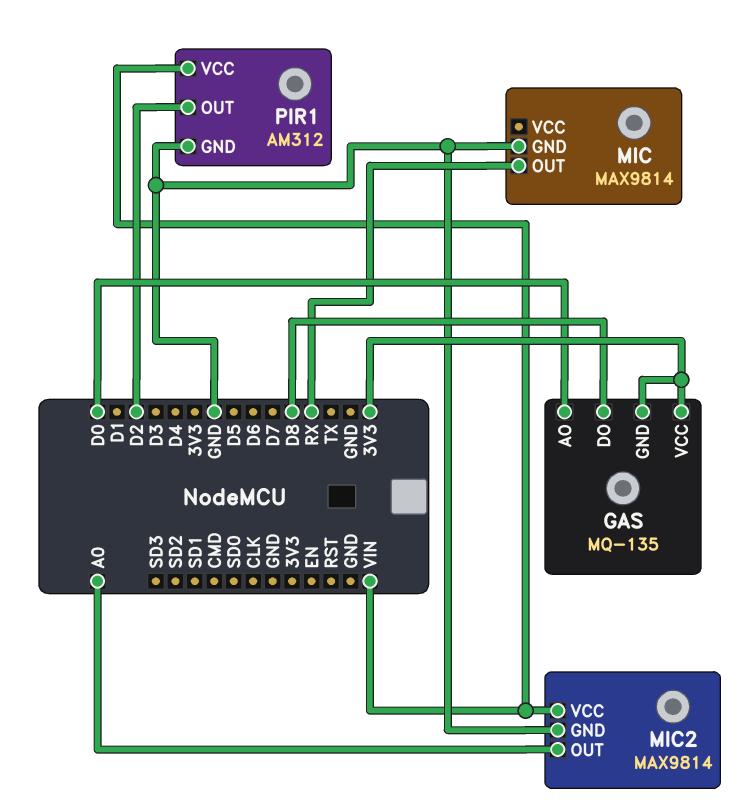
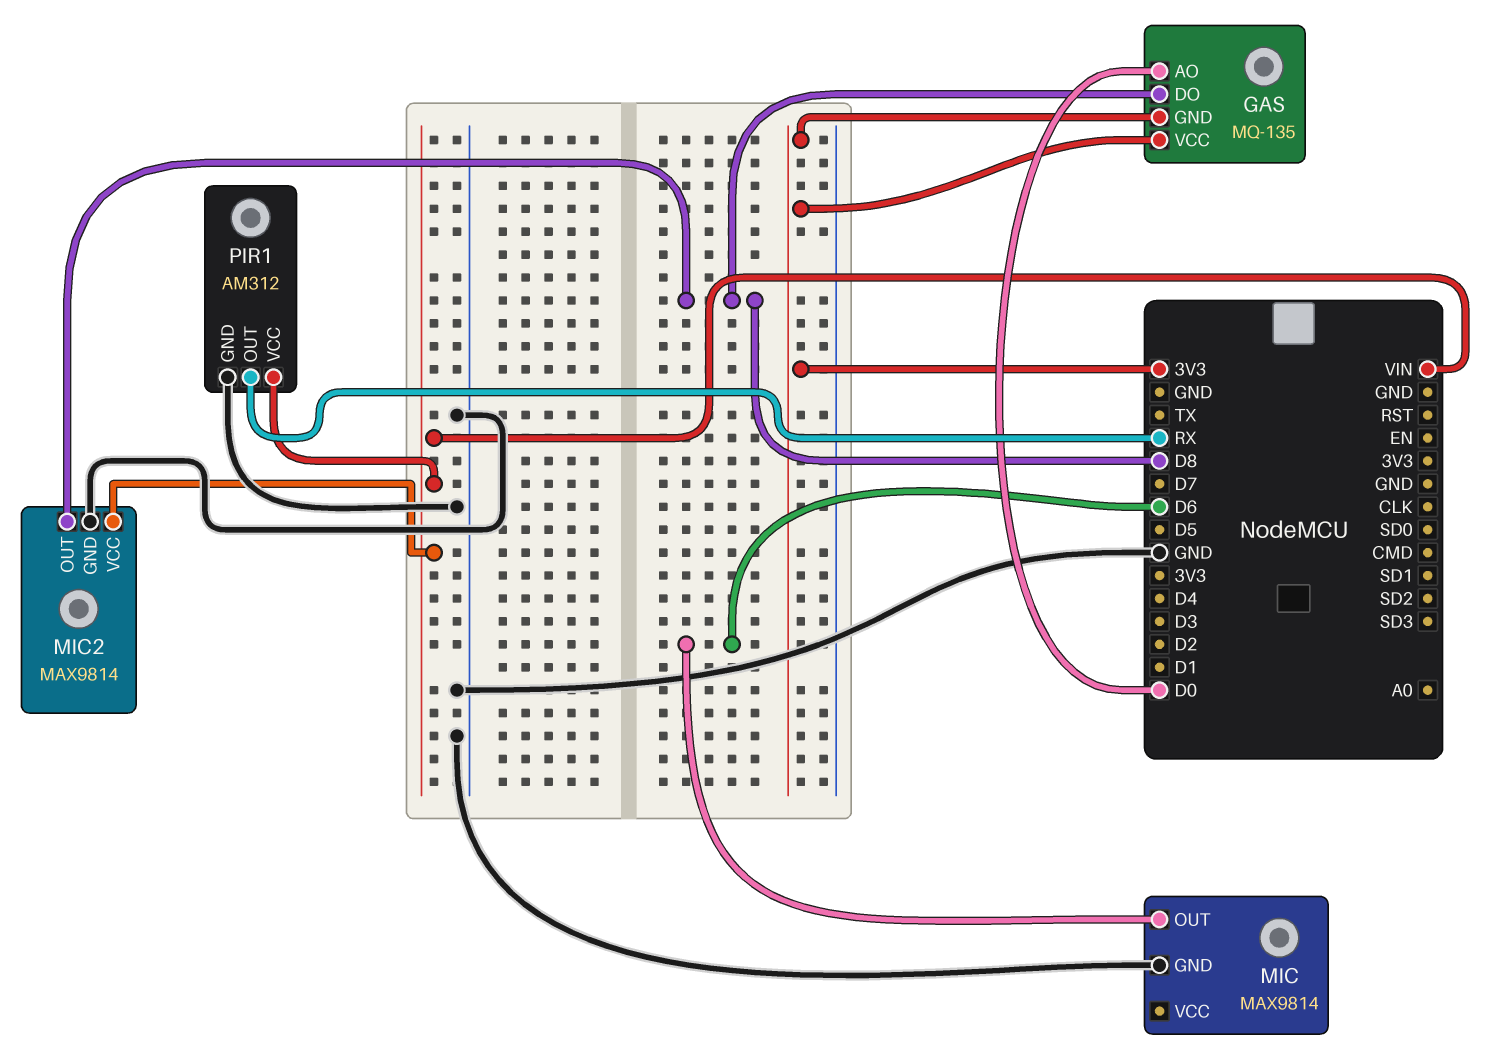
MIC pin OUT: RX -> D6
MIC2 pin OUT: A0 -> D8
PIR1 pin OUT: D2 -> RX

